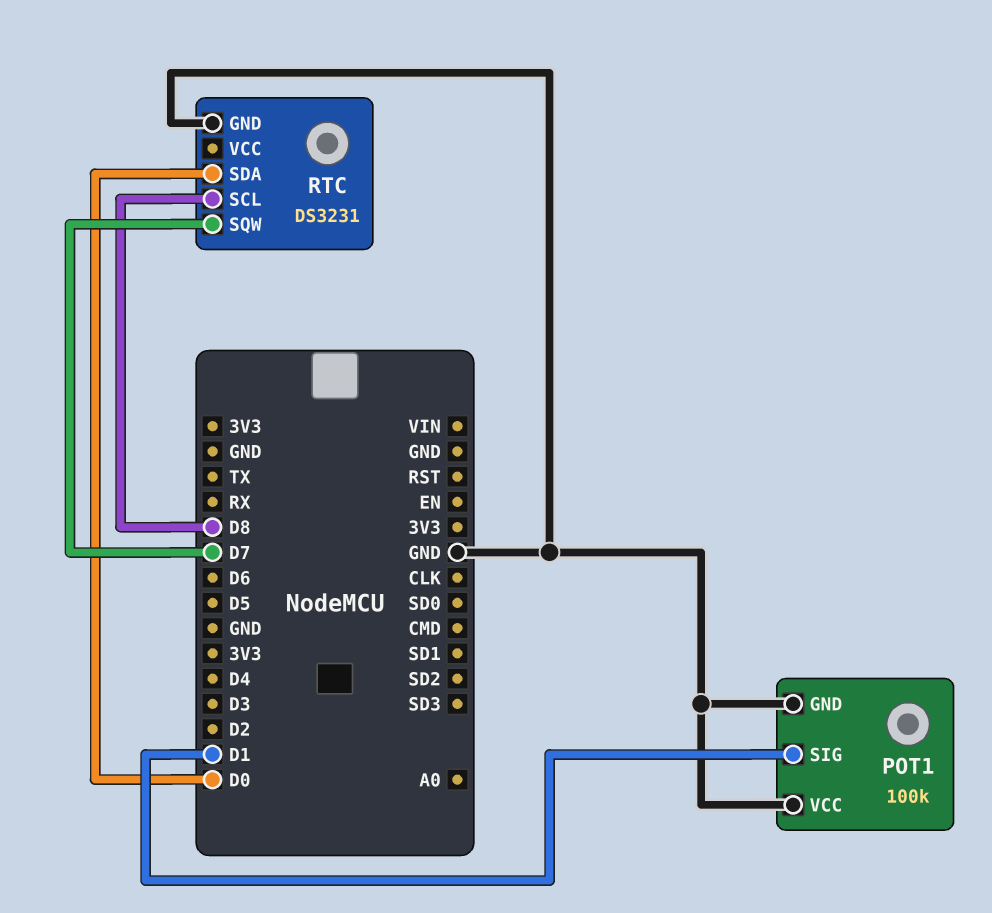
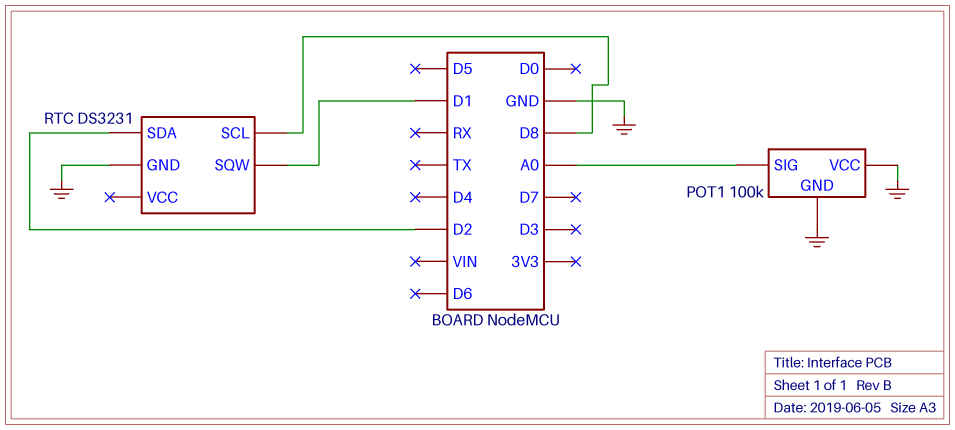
POT1 pin SIG: D1 -> A0
RTC pin SDA: D0 -> D2
RTC pin SQW: D7 -> D1

